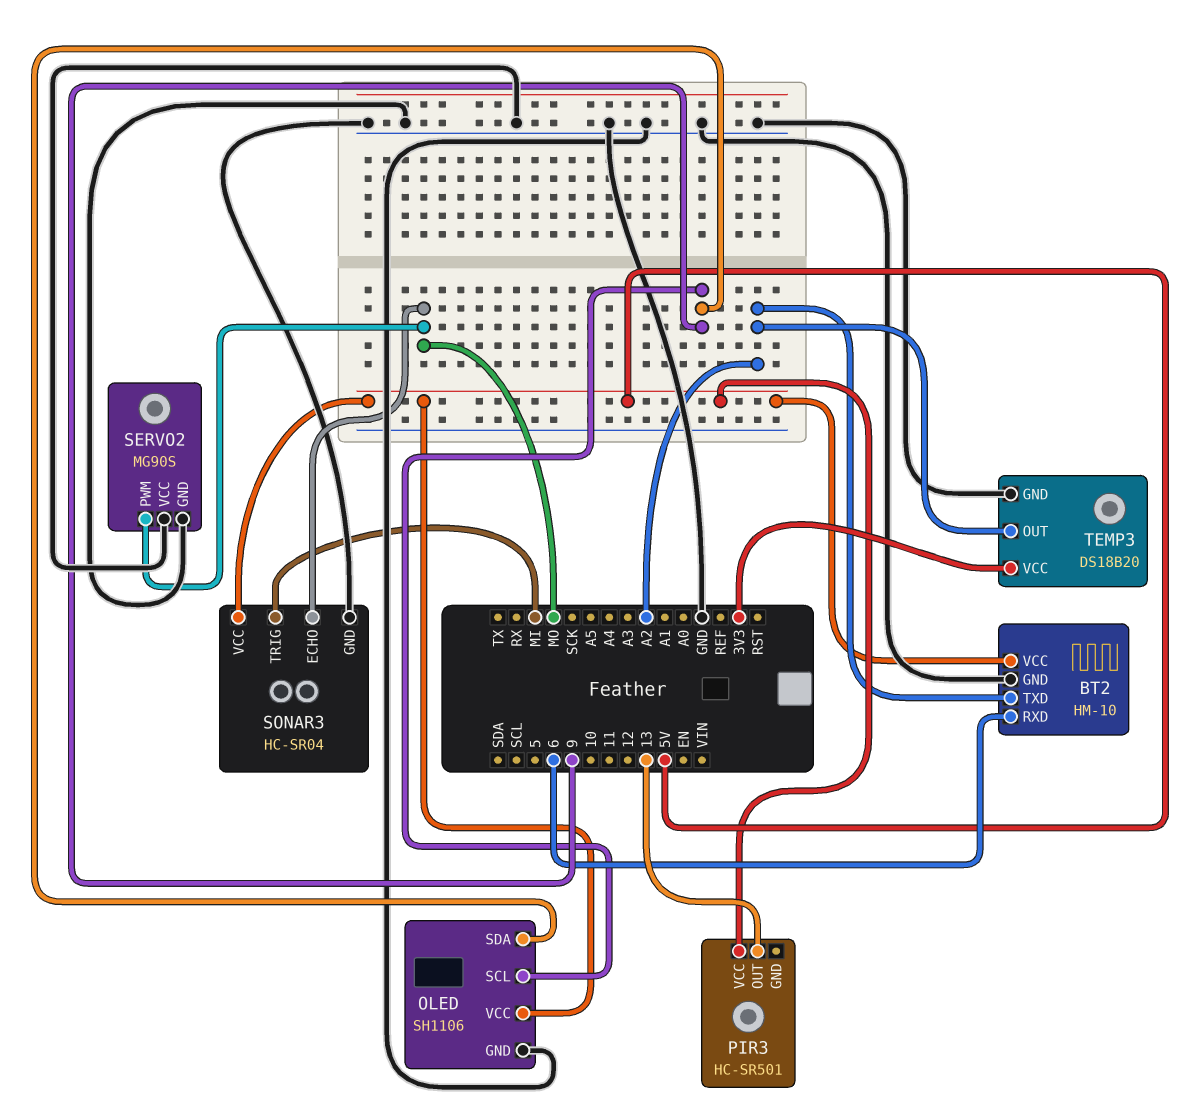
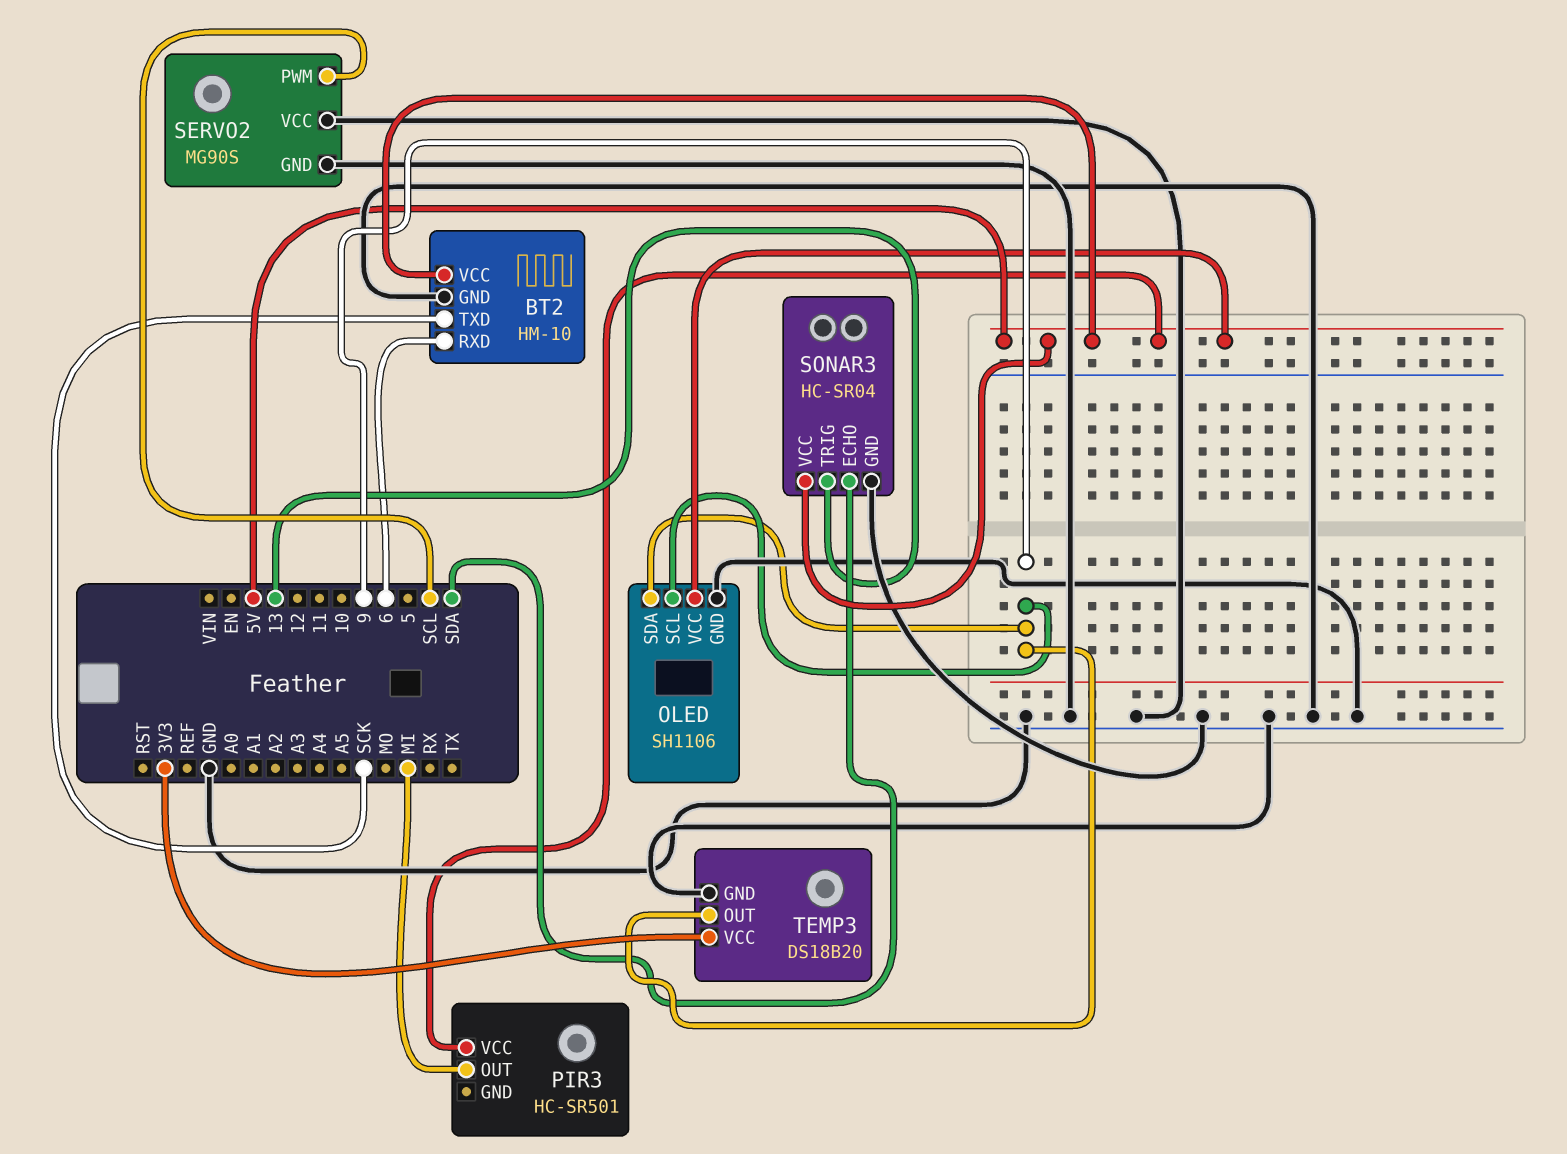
BT2 pin TXD: A2 -> SCK
PIR3 pin OUT: 13 -> MI
SERVO2 pin PWM: MO -> SCL
SONAR3 pin ECHO: MO -> SDA
SONAR3 pin TRIG: MI -> 13
TEMP3 pin OUT: A2 -> 9

